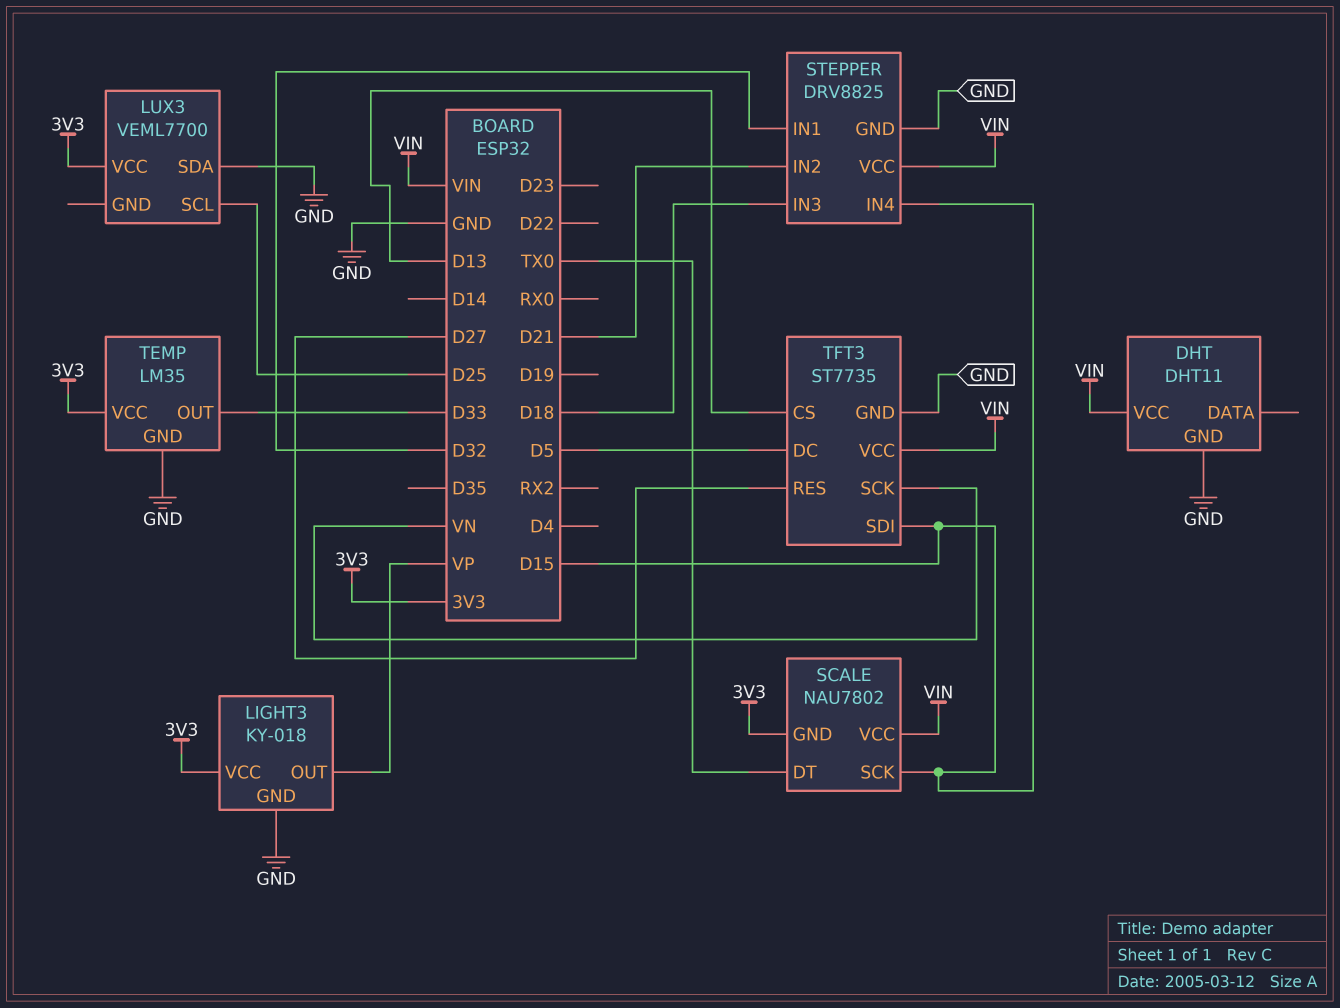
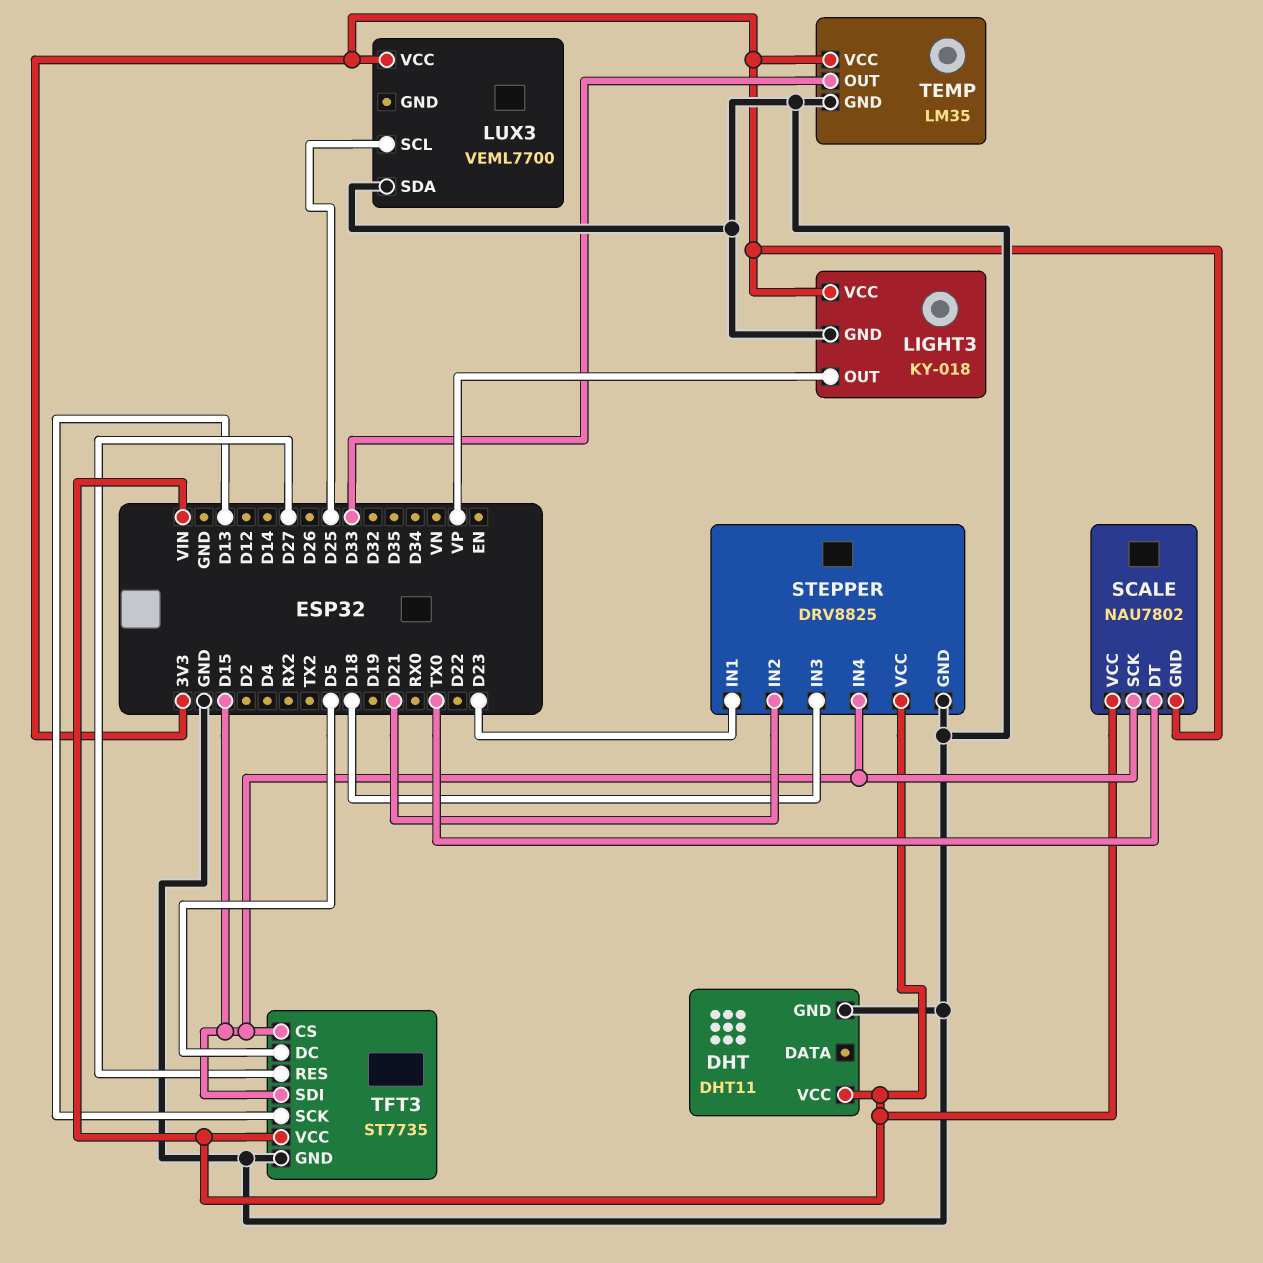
STEPPER pin IN1: D32 -> D23
TFT3 pin CS: D13 -> D15
TFT3 pin SCK: VN -> D13

